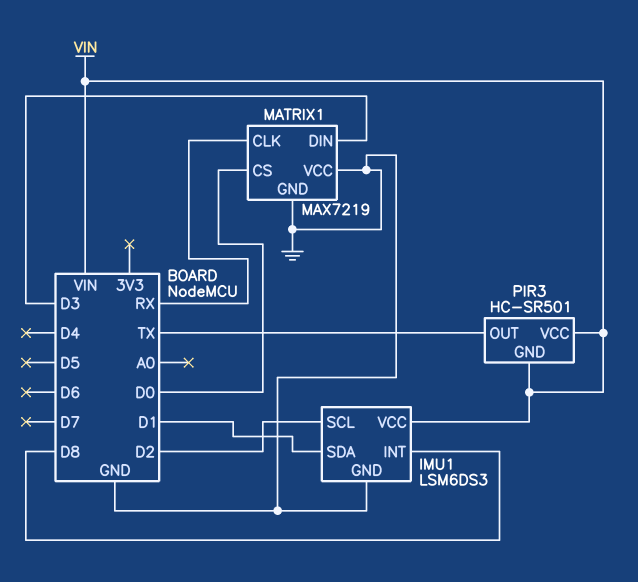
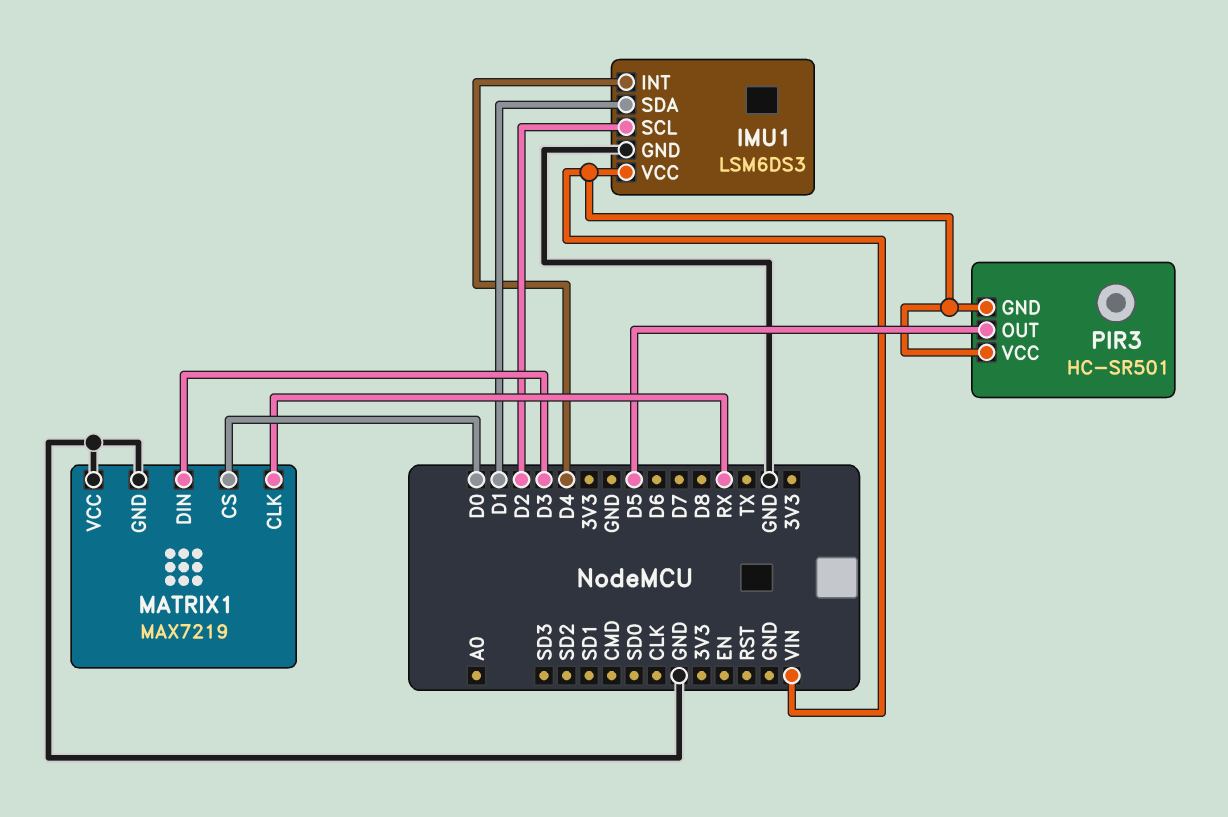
IMU1 pin INT: D8 -> D4
PIR3 pin OUT: TX -> D5

